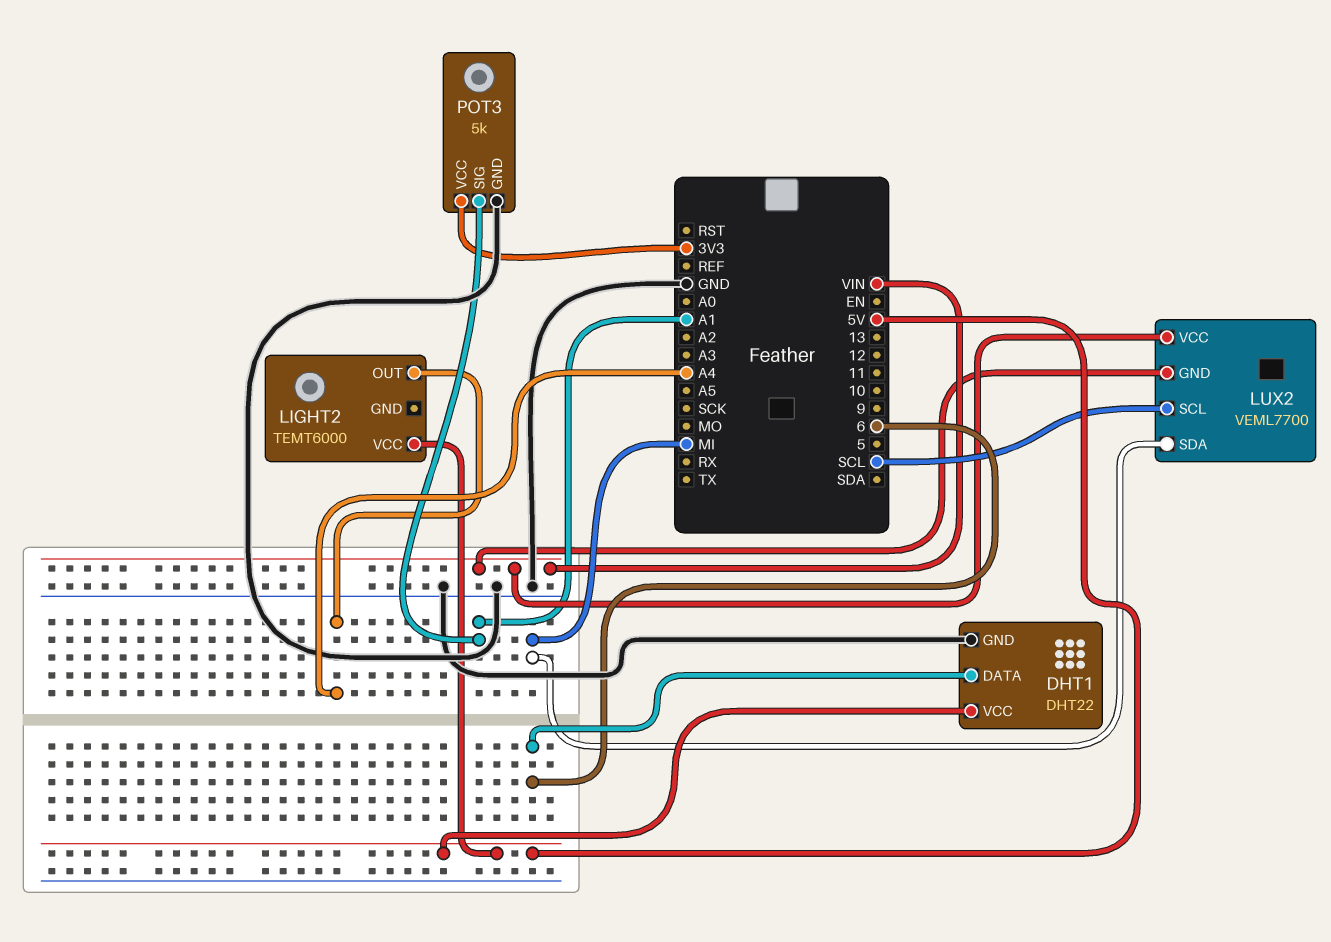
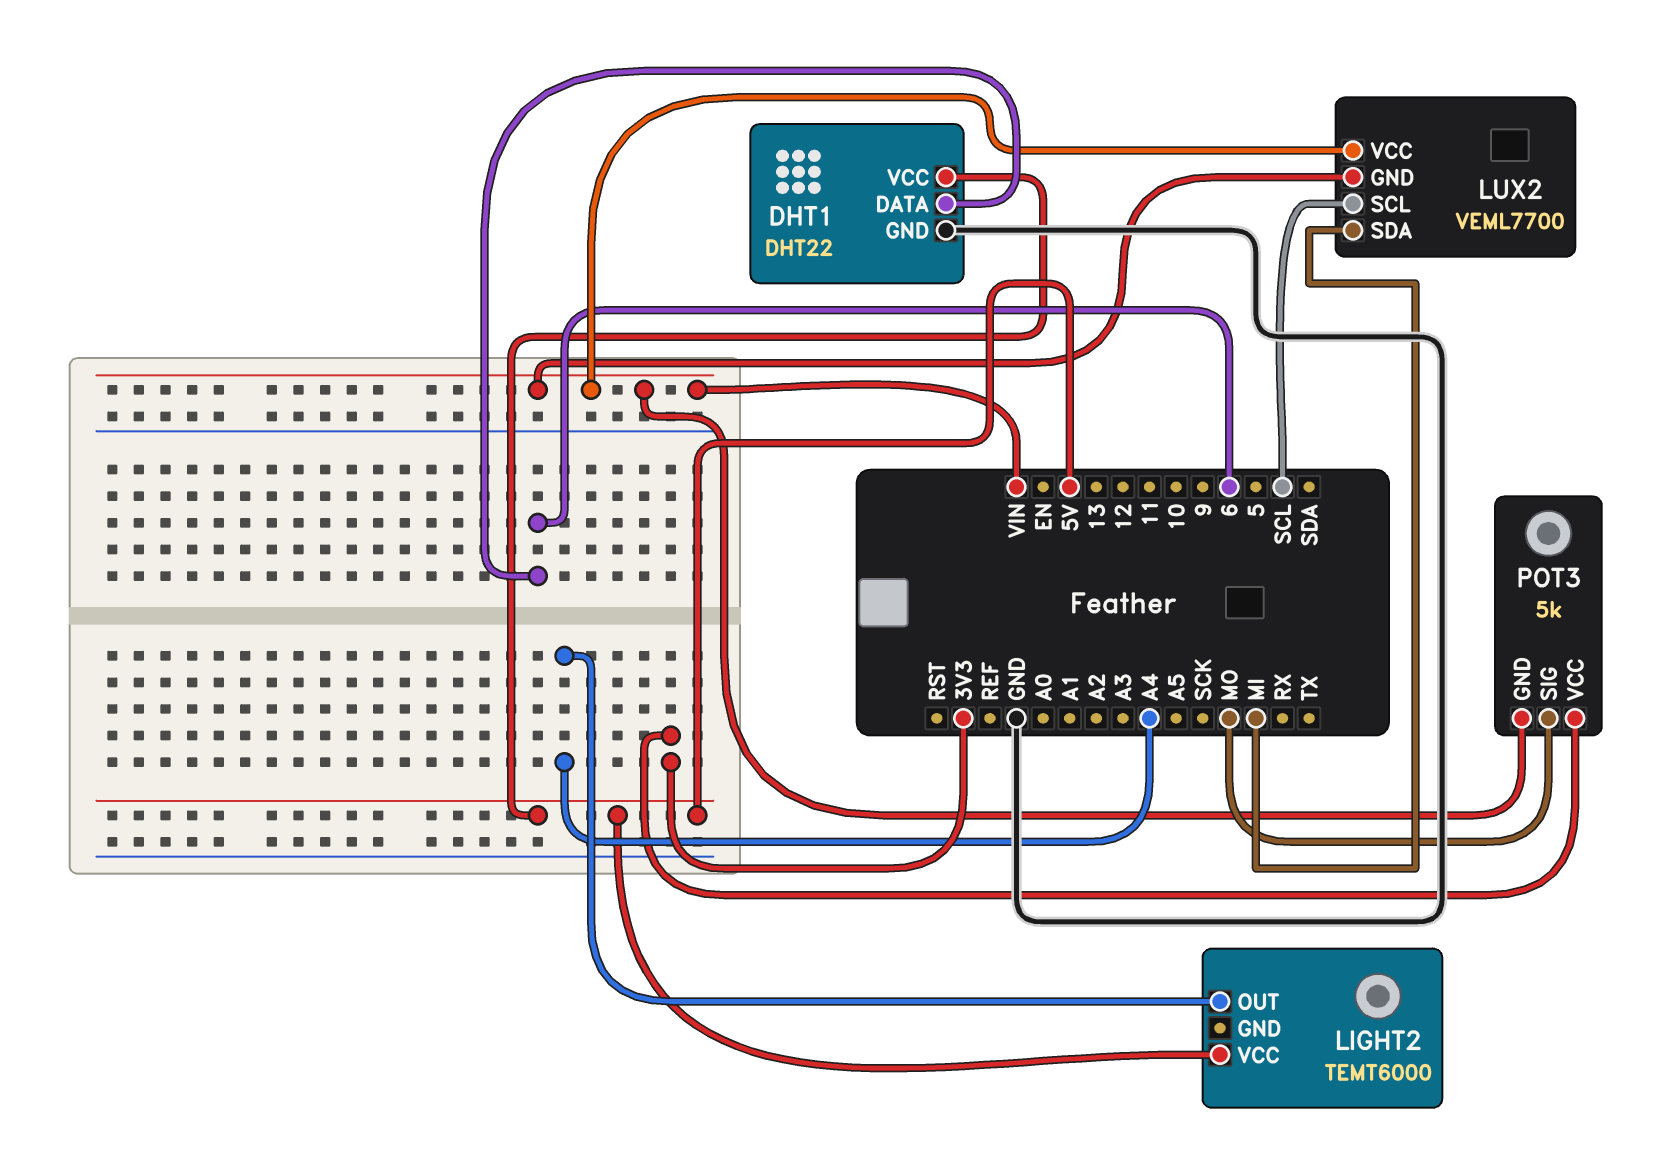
POT3 pin GND: GND -> VIN
POT3 pin SIG: A1 -> MO

